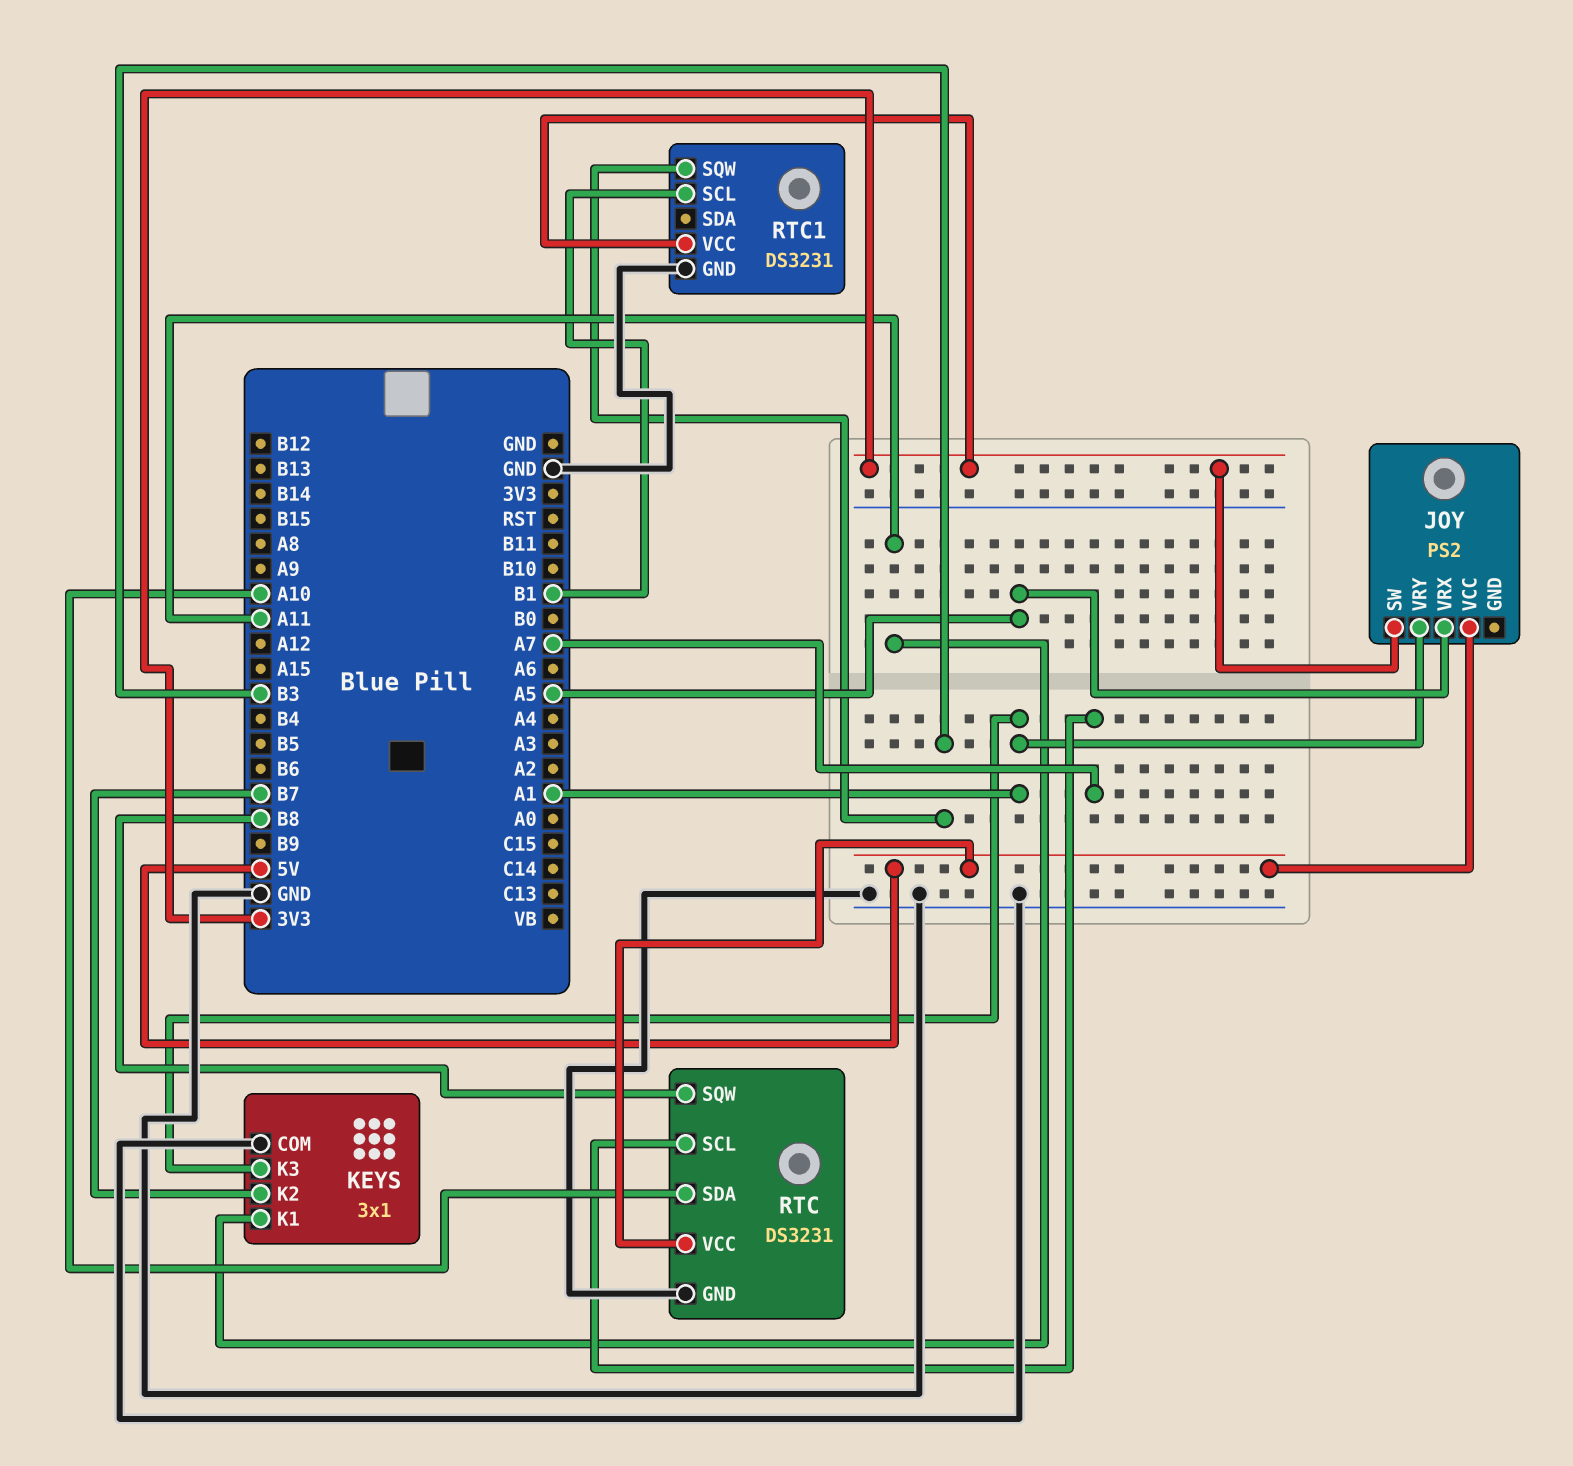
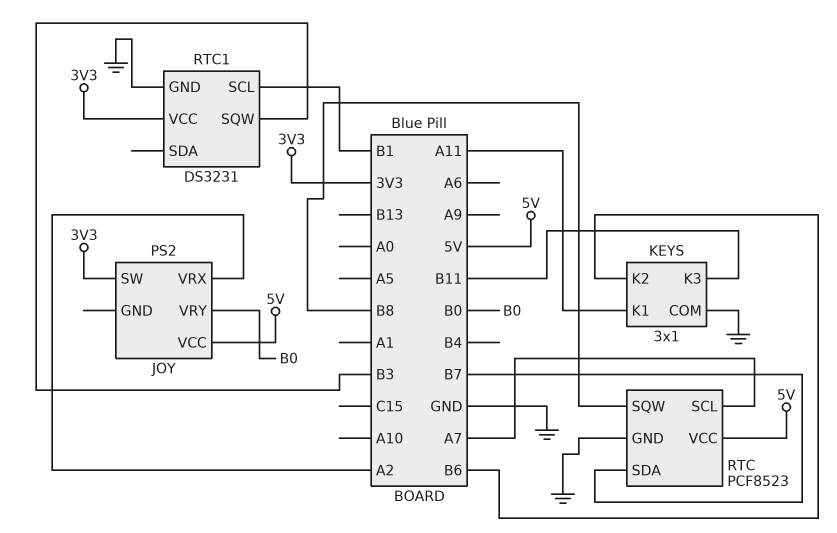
JOY pin VRX: A5 -> A2
JOY pin VRY: A1 -> B0
KEYS pin K2: B7 -> B6
KEYS pin K3: A1 -> B11
RTC: DS3231 -> PCF8523
RTC pin SDA: A10 -> B7

